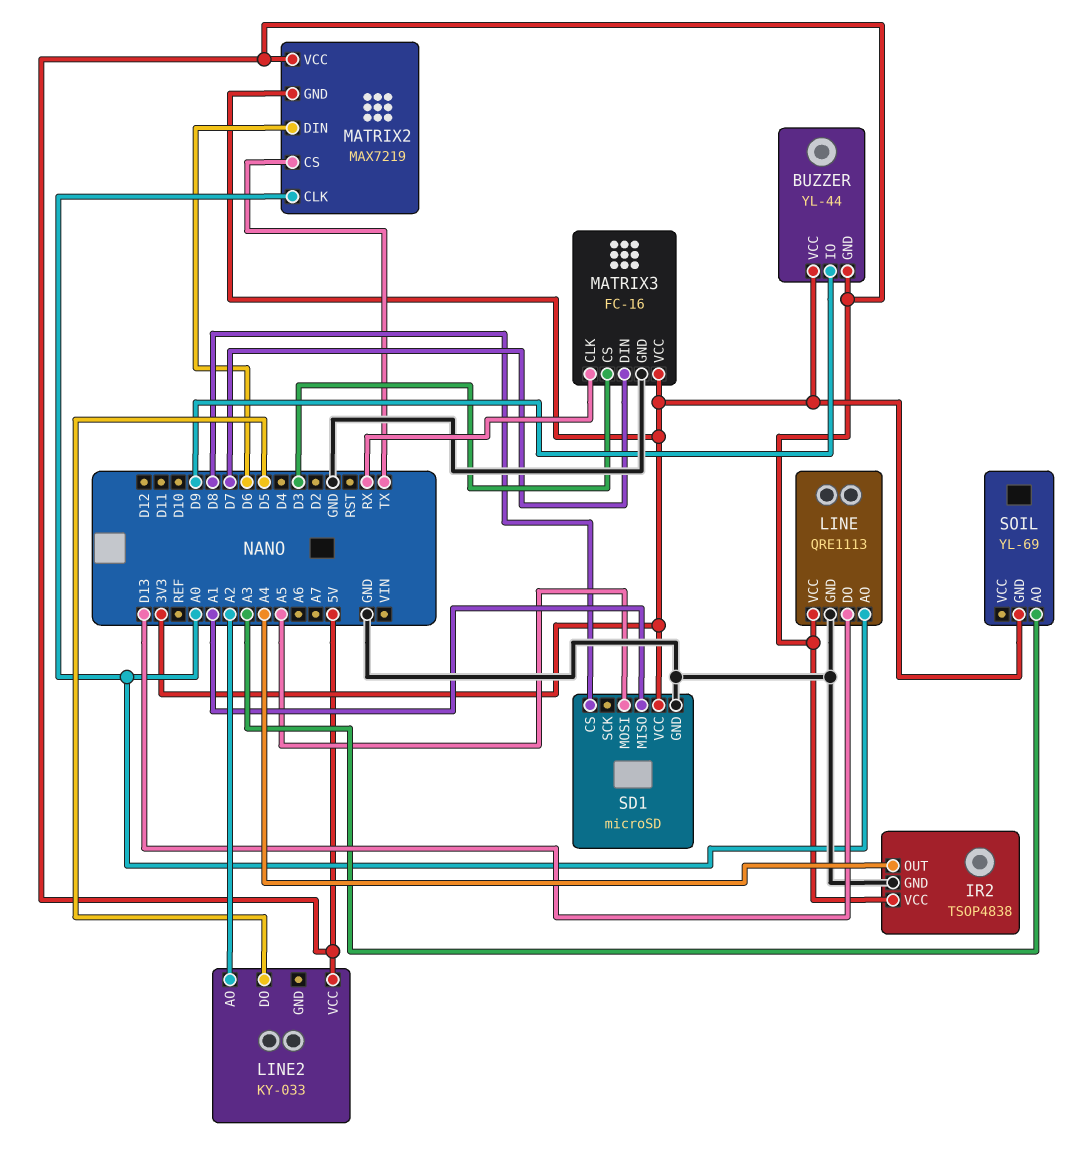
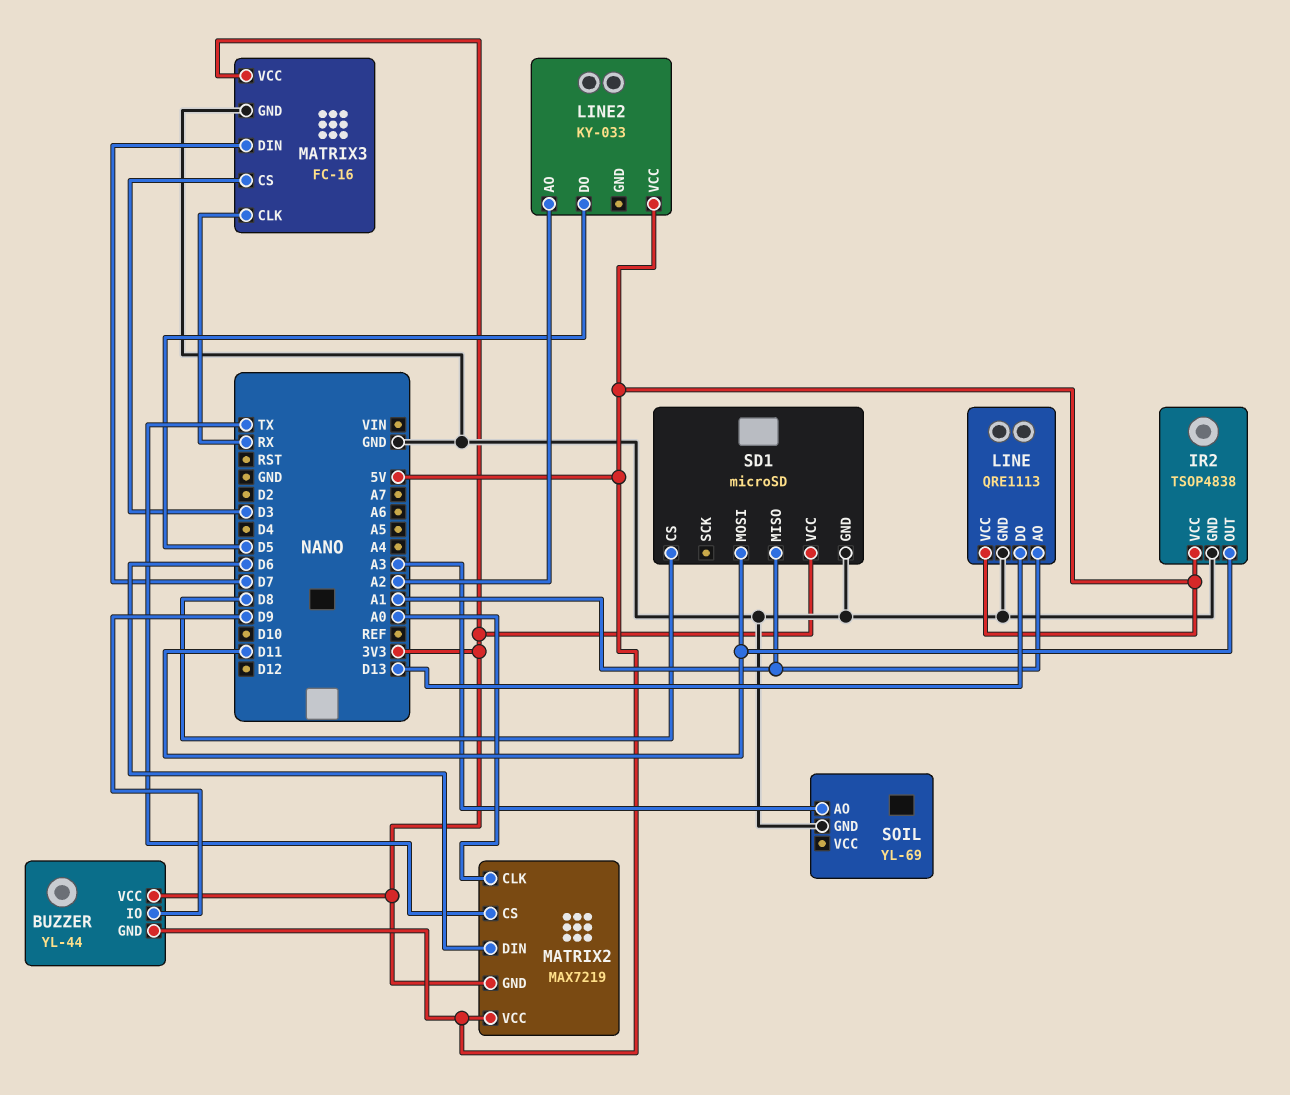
IR2 pin OUT: A4 -> D11
LINE pin AO: A0 -> A1
SD1 pin MOSI: A5 -> D11
SOIL pin GND: 3V3 -> GND

